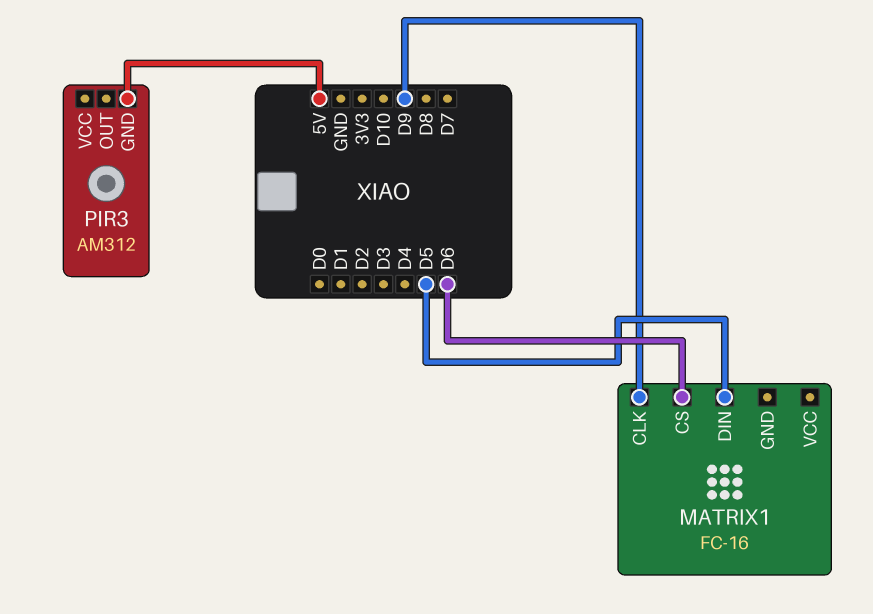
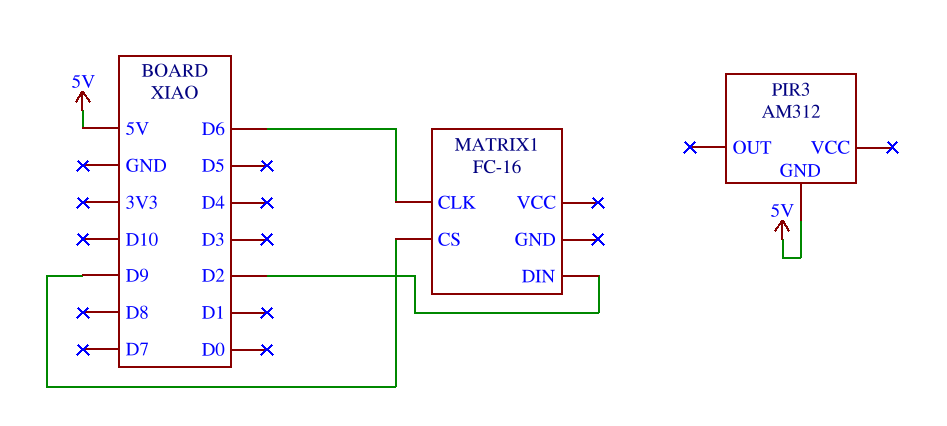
MATRIX1 pin CLK: D9 -> D6
MATRIX1 pin CS: D6 -> D9
MATRIX1 pin DIN: D5 -> D2

